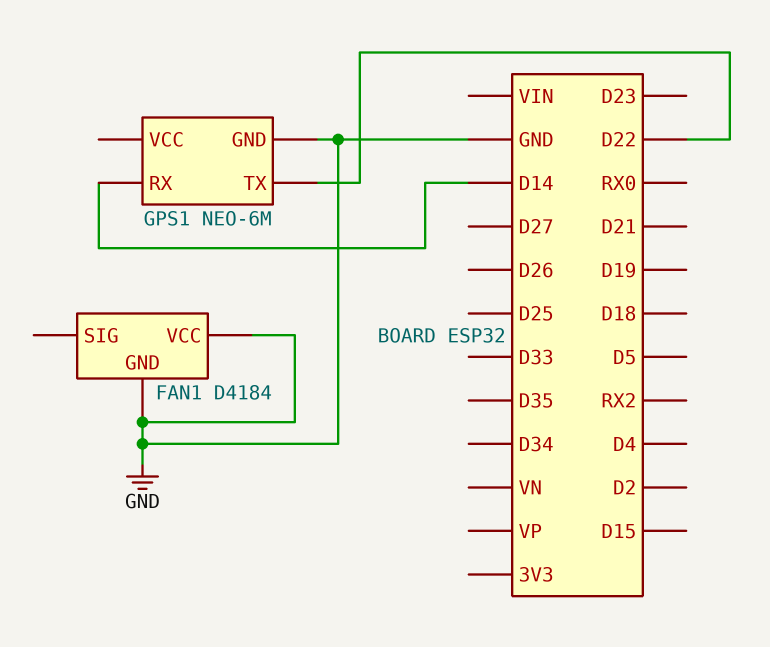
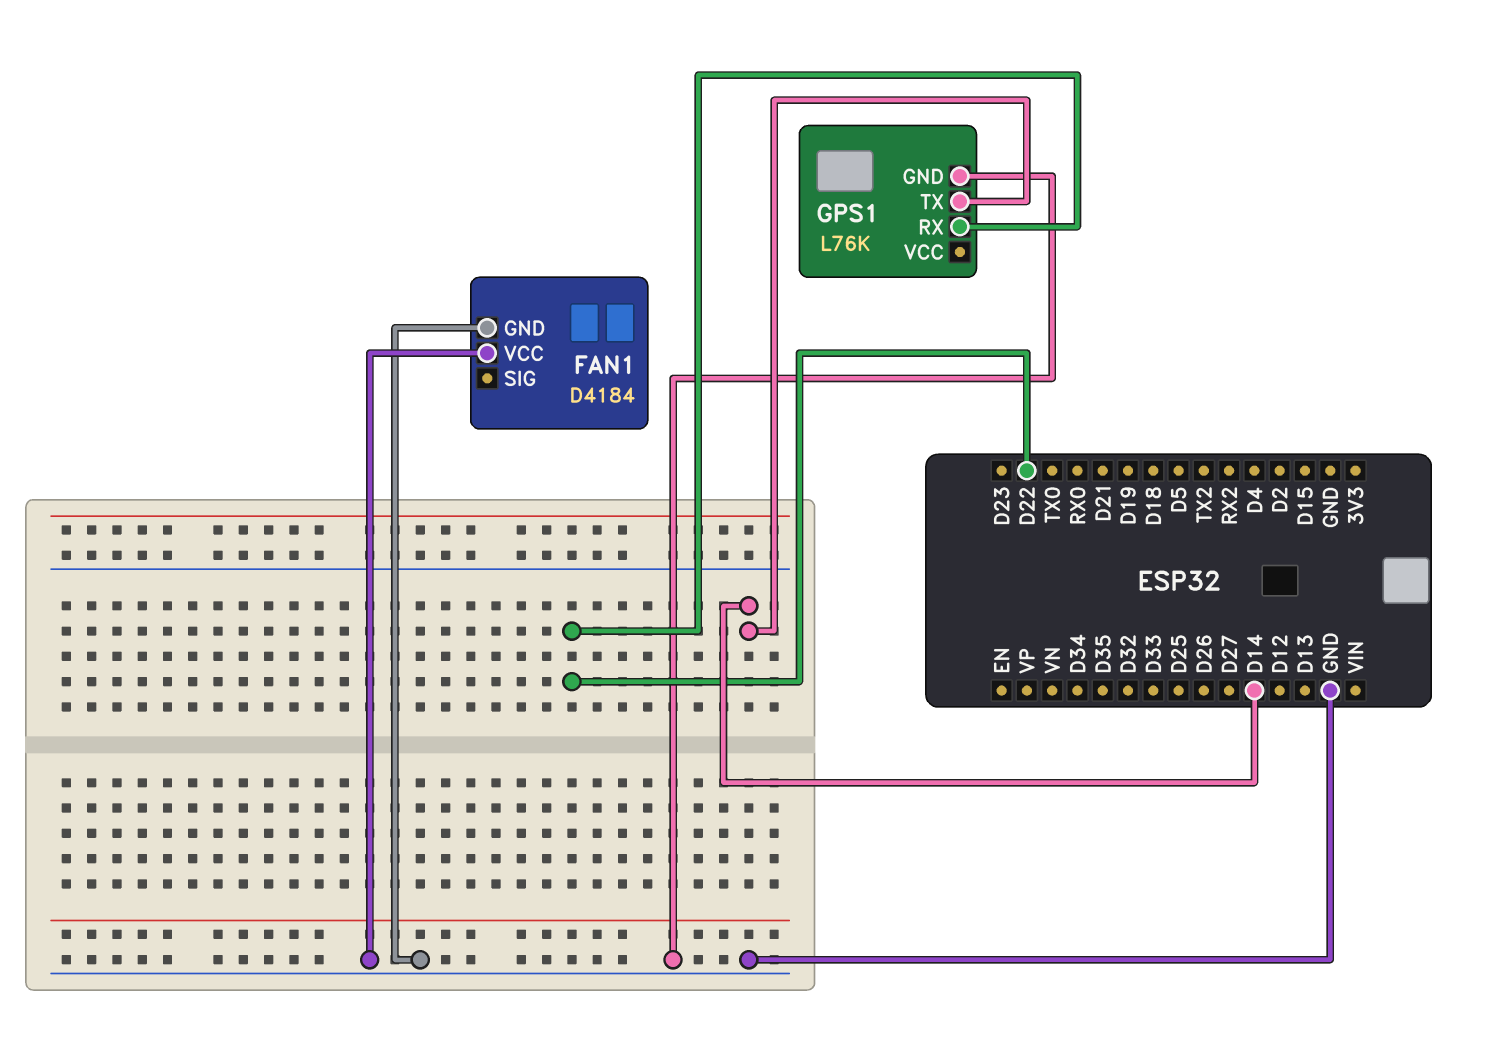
GPS1: NEO-6M -> L76K
GPS1 pin RX: D14 -> D22
GPS1 pin TX: D22 -> D14

